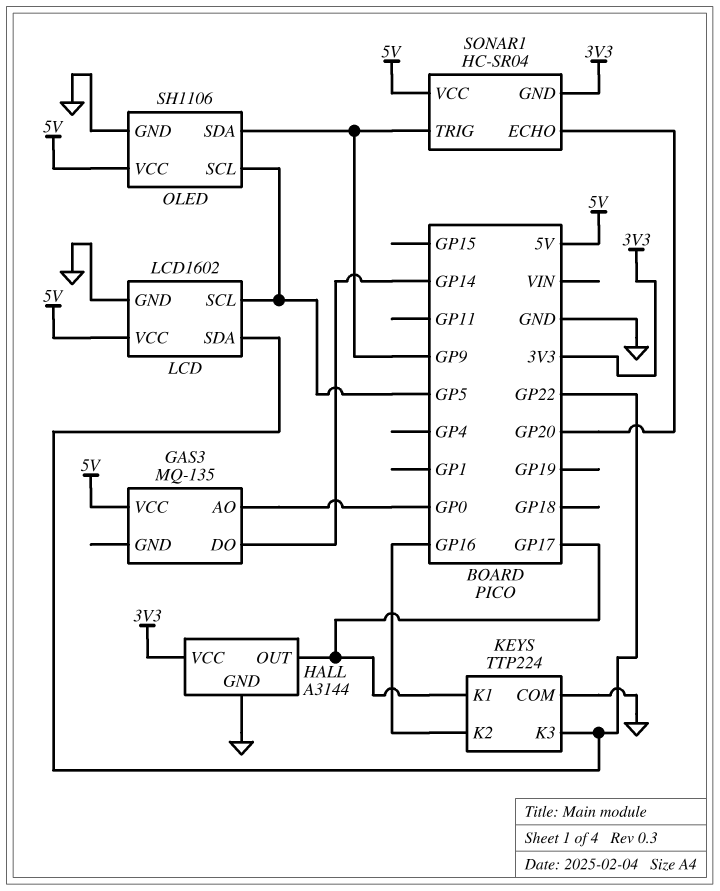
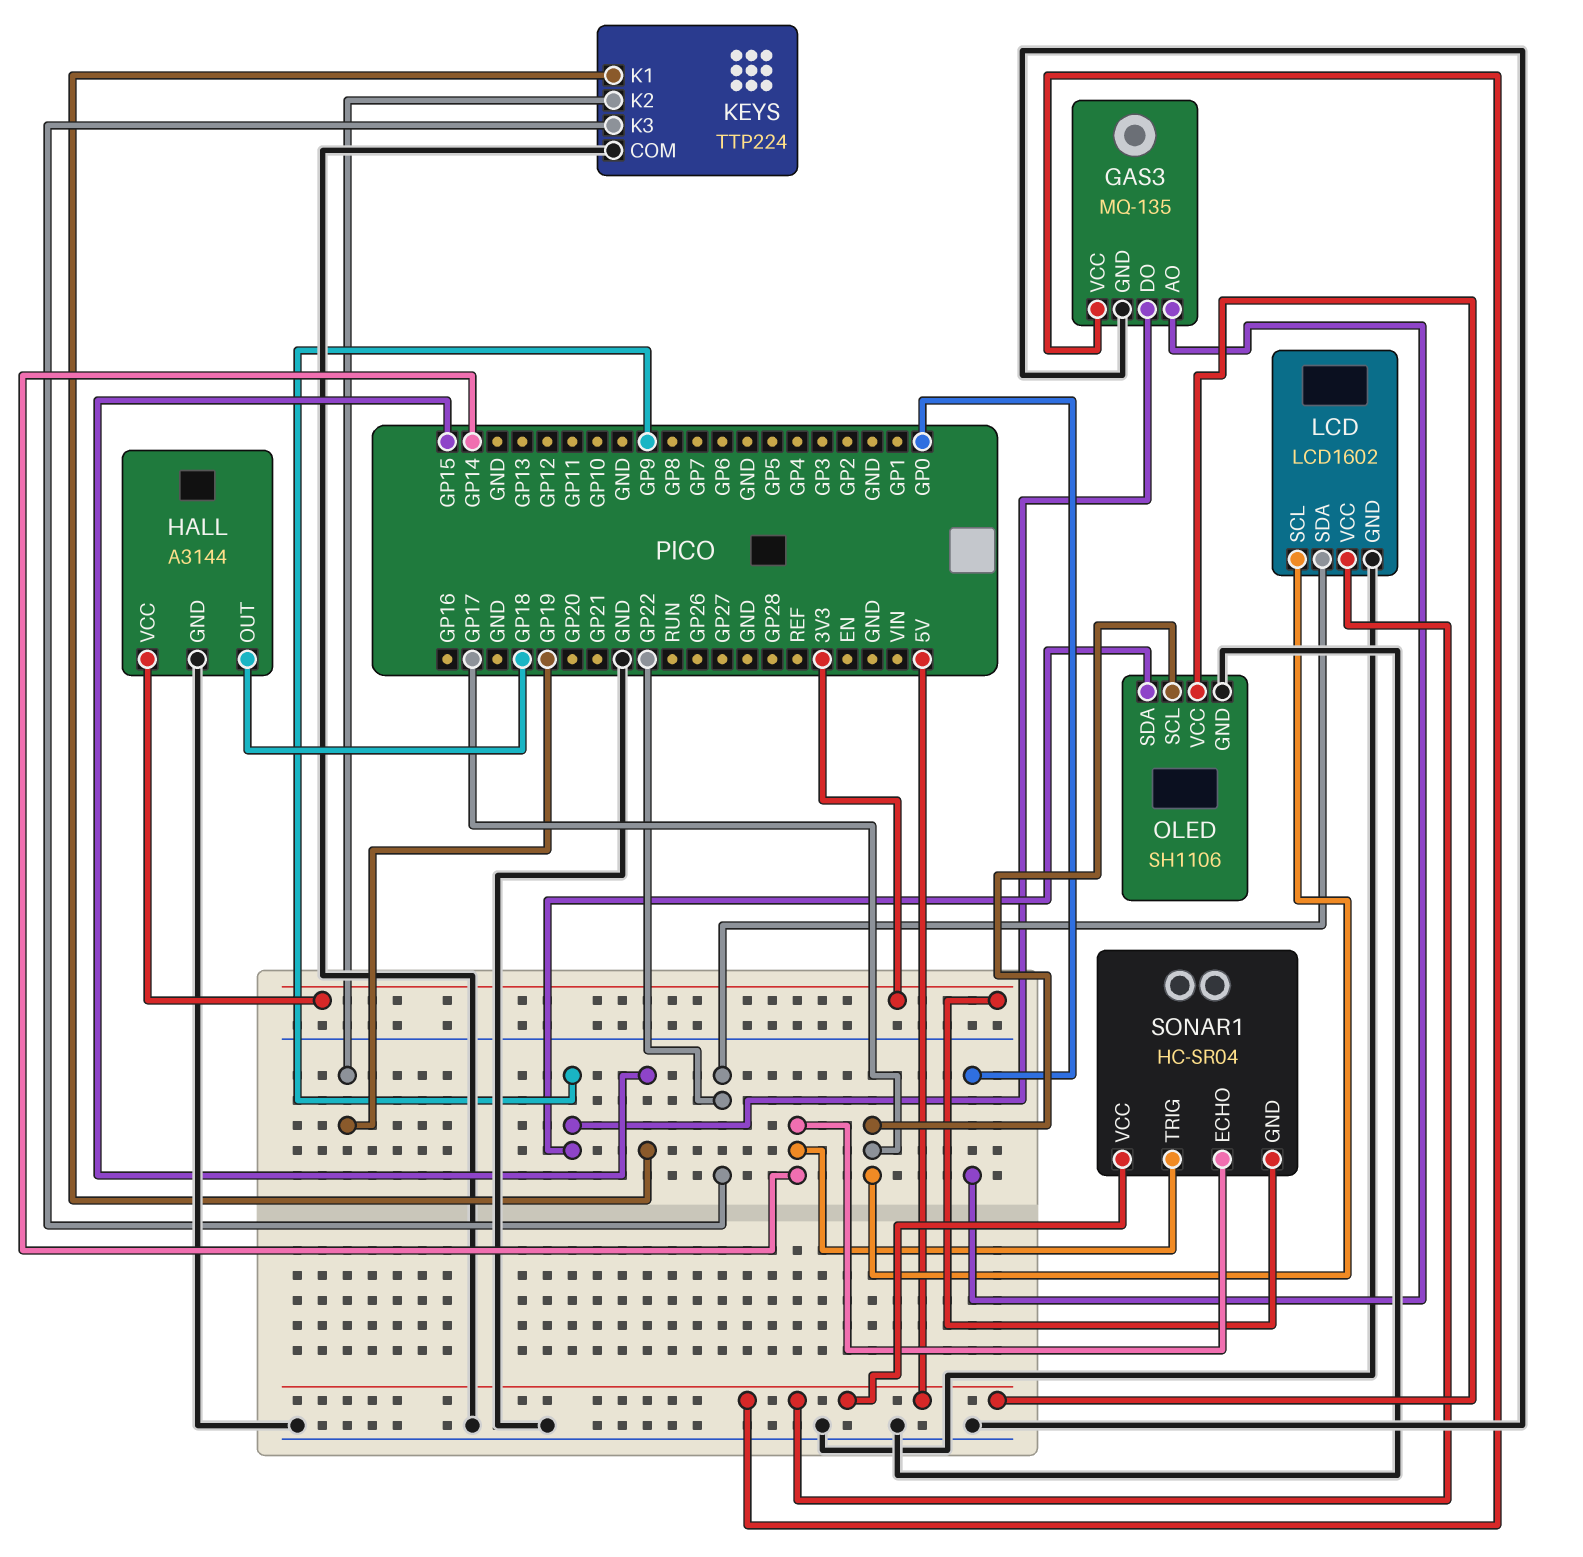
GAS3 pin DO: GP14 -> GP9
GAS3 pin GND: none -> GND
HALL pin OUT: GP17 -> GP18
KEYS pin K1: GP17 -> GP15
KEYS pin K2: GP16 -> GP19
LCD pin SCL: GP5 -> GP17
OLED pin SCL: GP5 -> GP17
SONAR1 pin ECHO: GP20 -> GP14
SONAR1 pin TRIG: GP9 -> GP14

